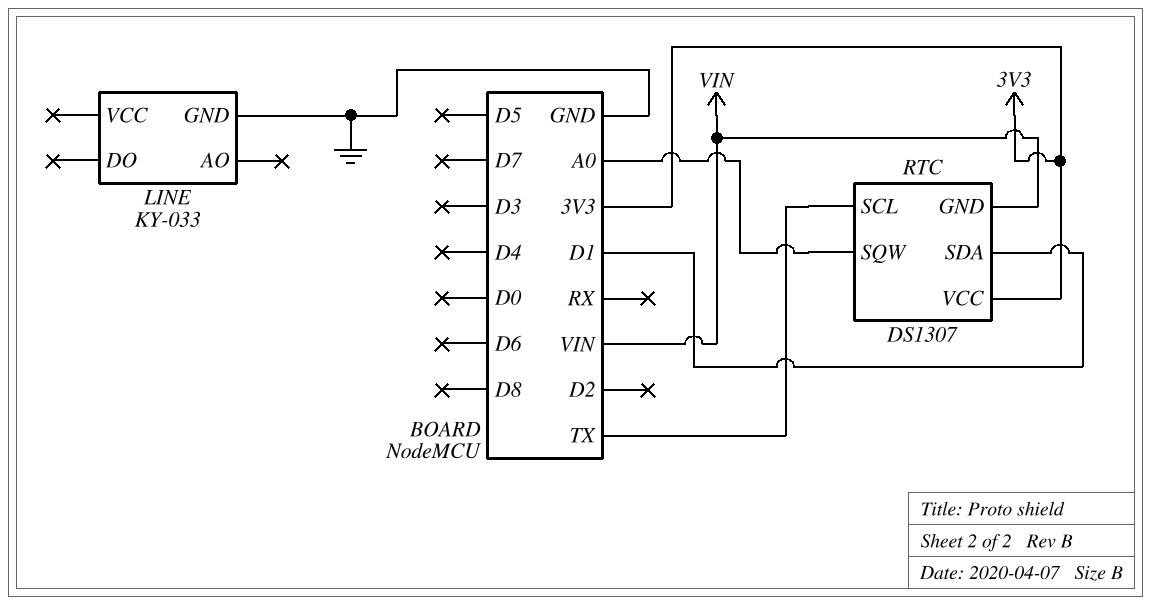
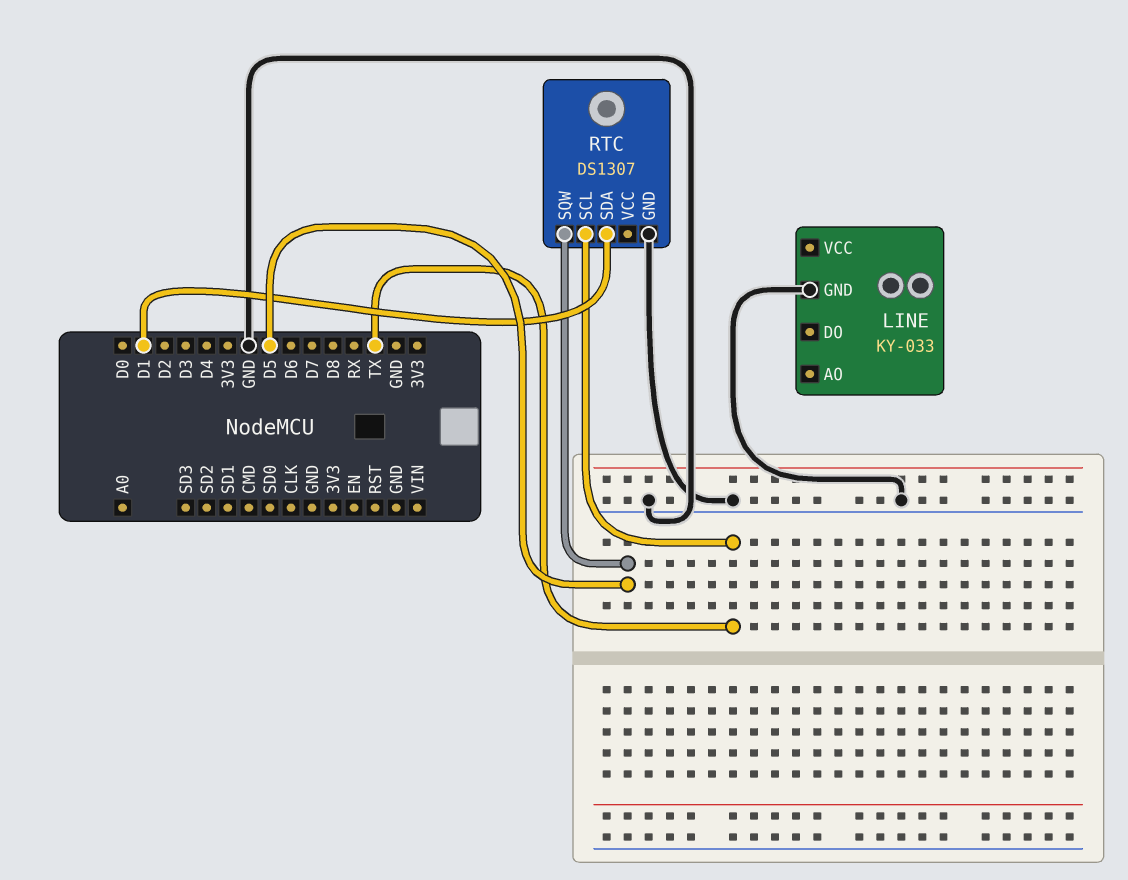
RTC pin GND: VIN -> GND
RTC pin SQW: A0 -> D5
RTC pin VCC: 3V3 -> none

